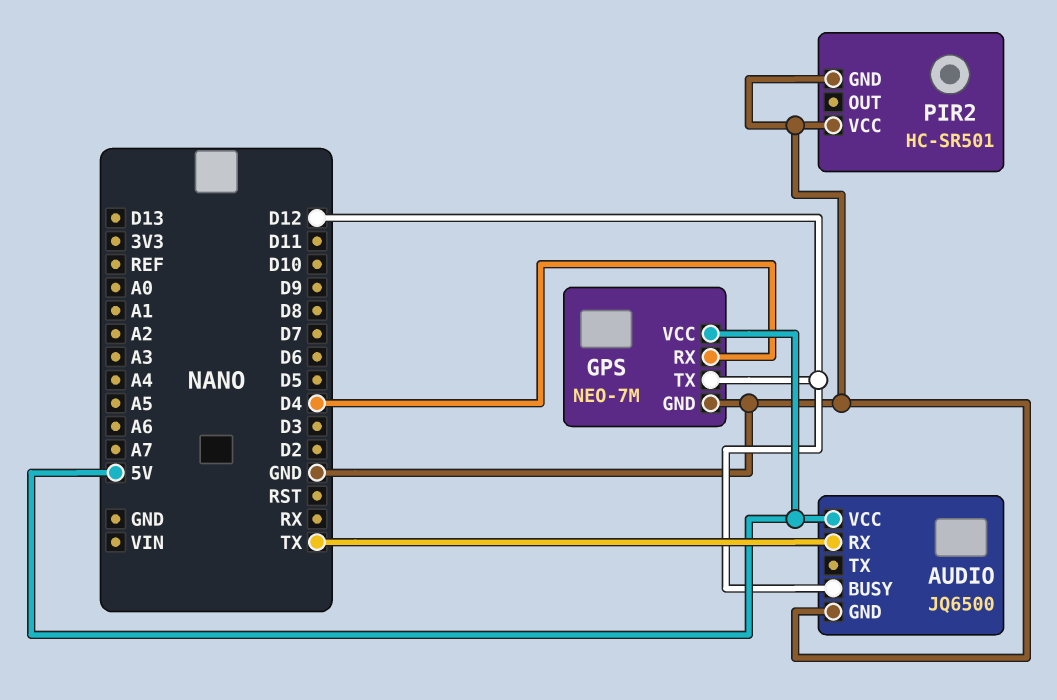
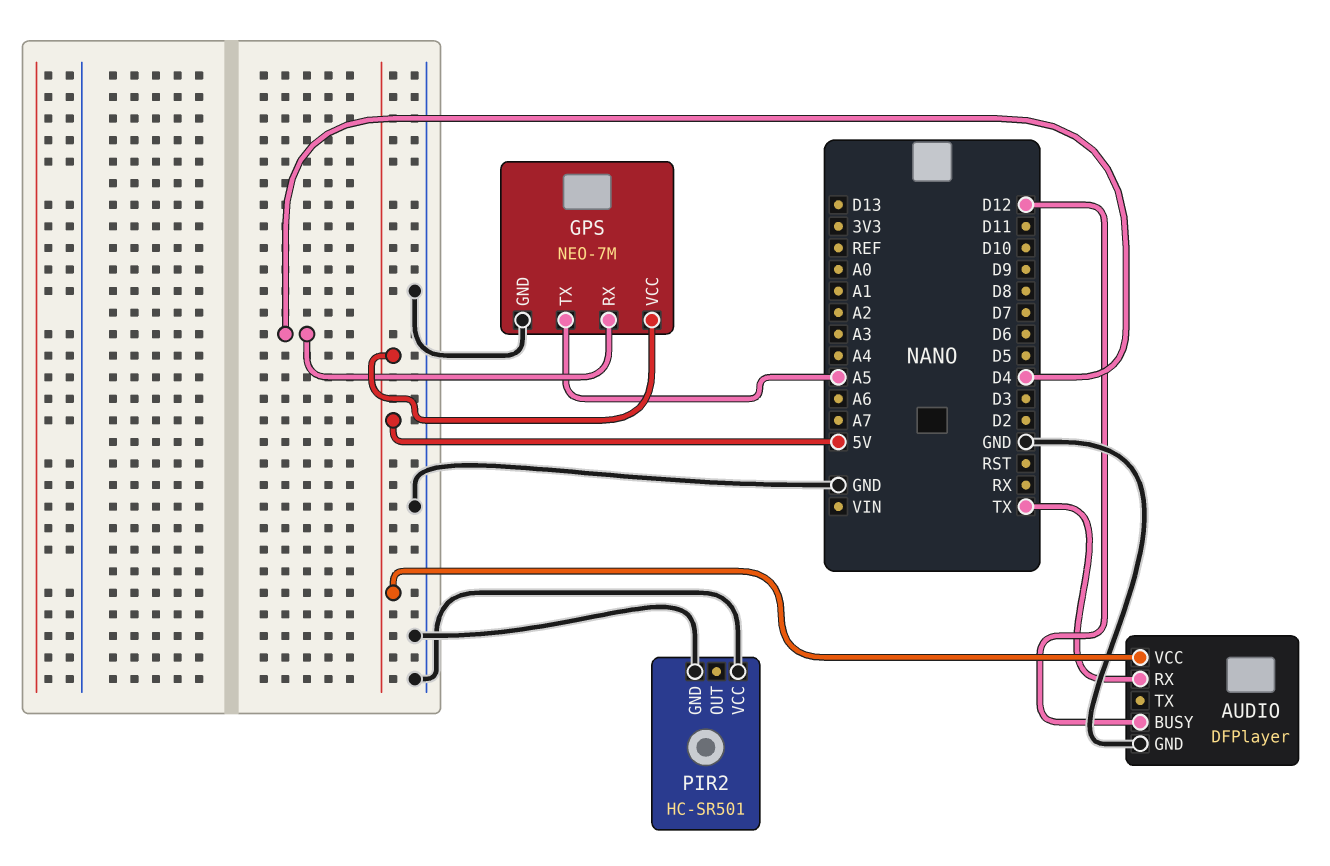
AUDIO: JQ6500 -> DFPlayer
GPS pin TX: D12 -> A5

